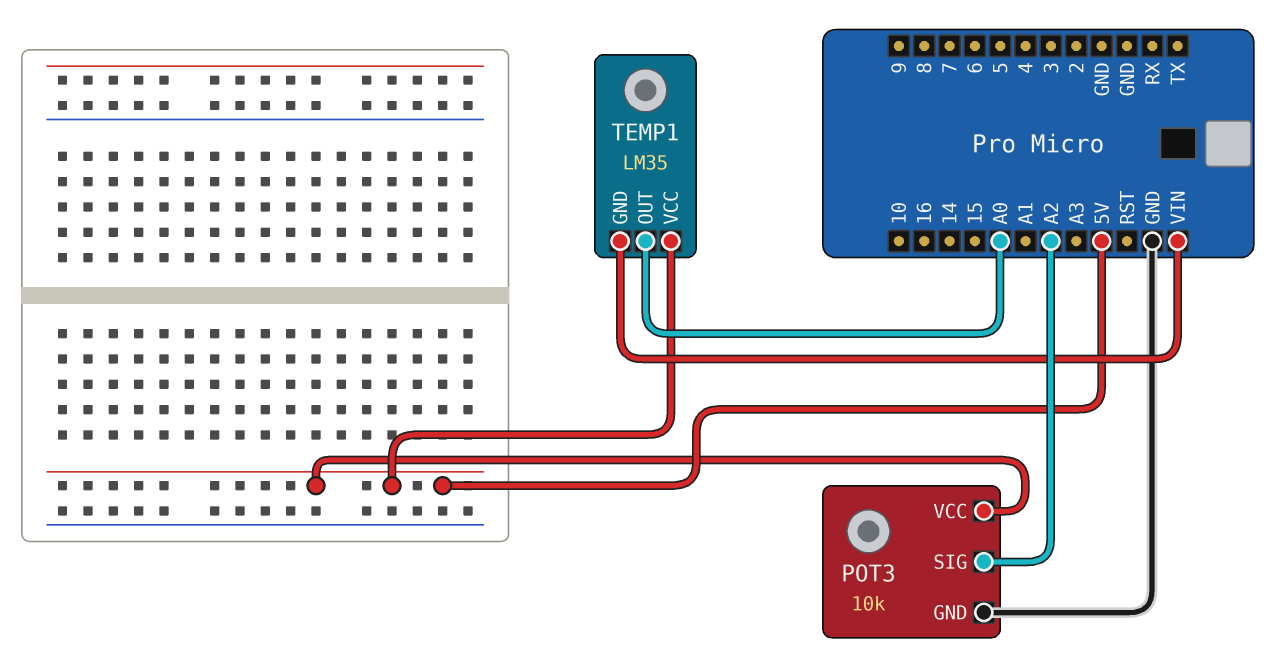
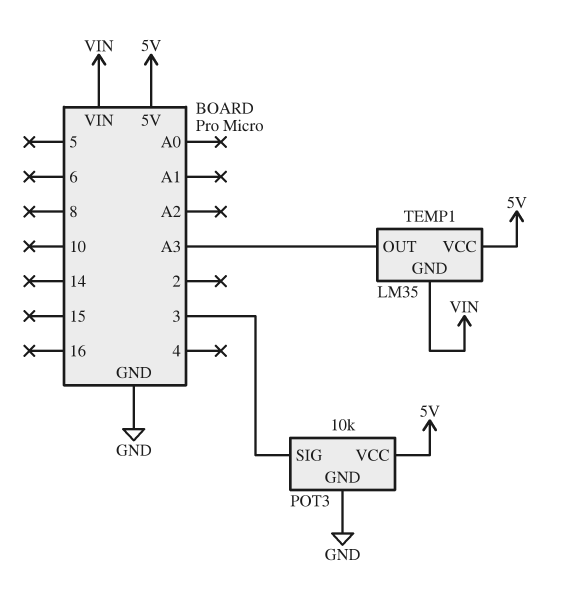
POT3 pin SIG: A2 -> 3
TEMP1 pin OUT: A0 -> A3

